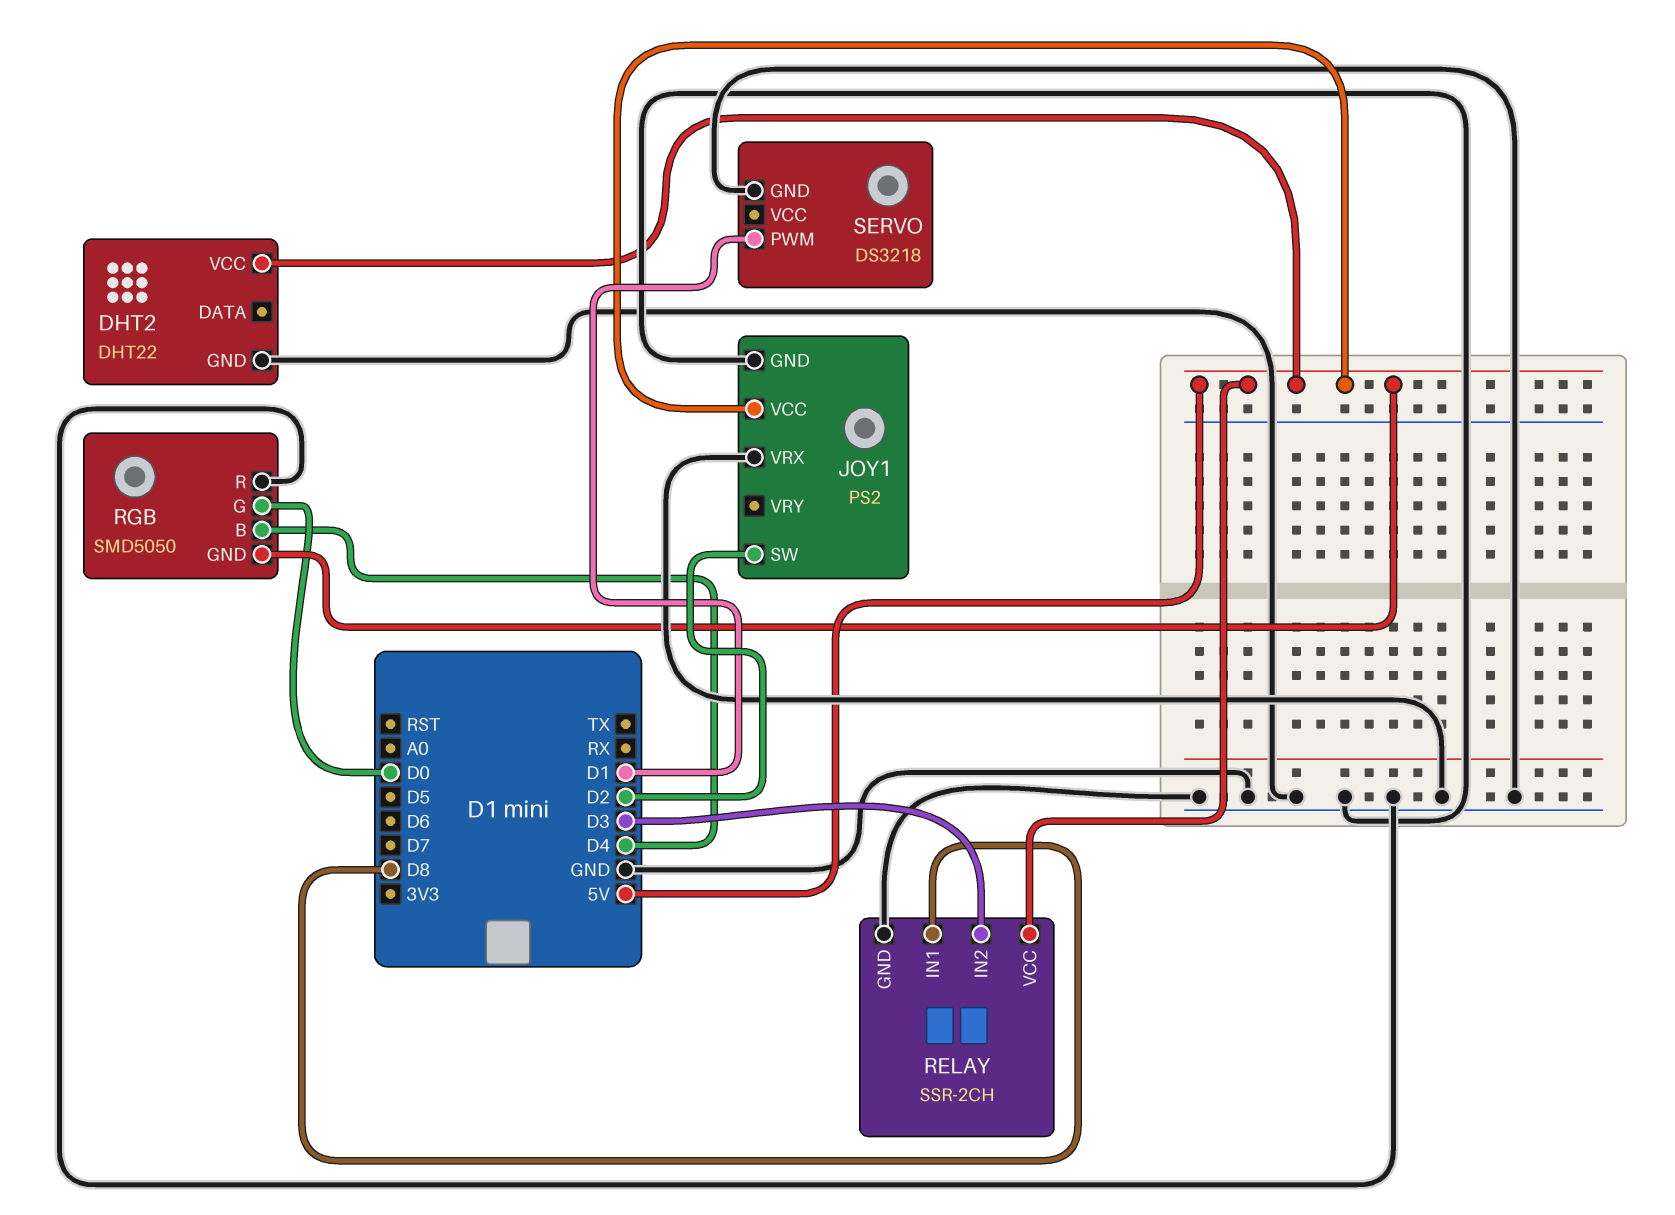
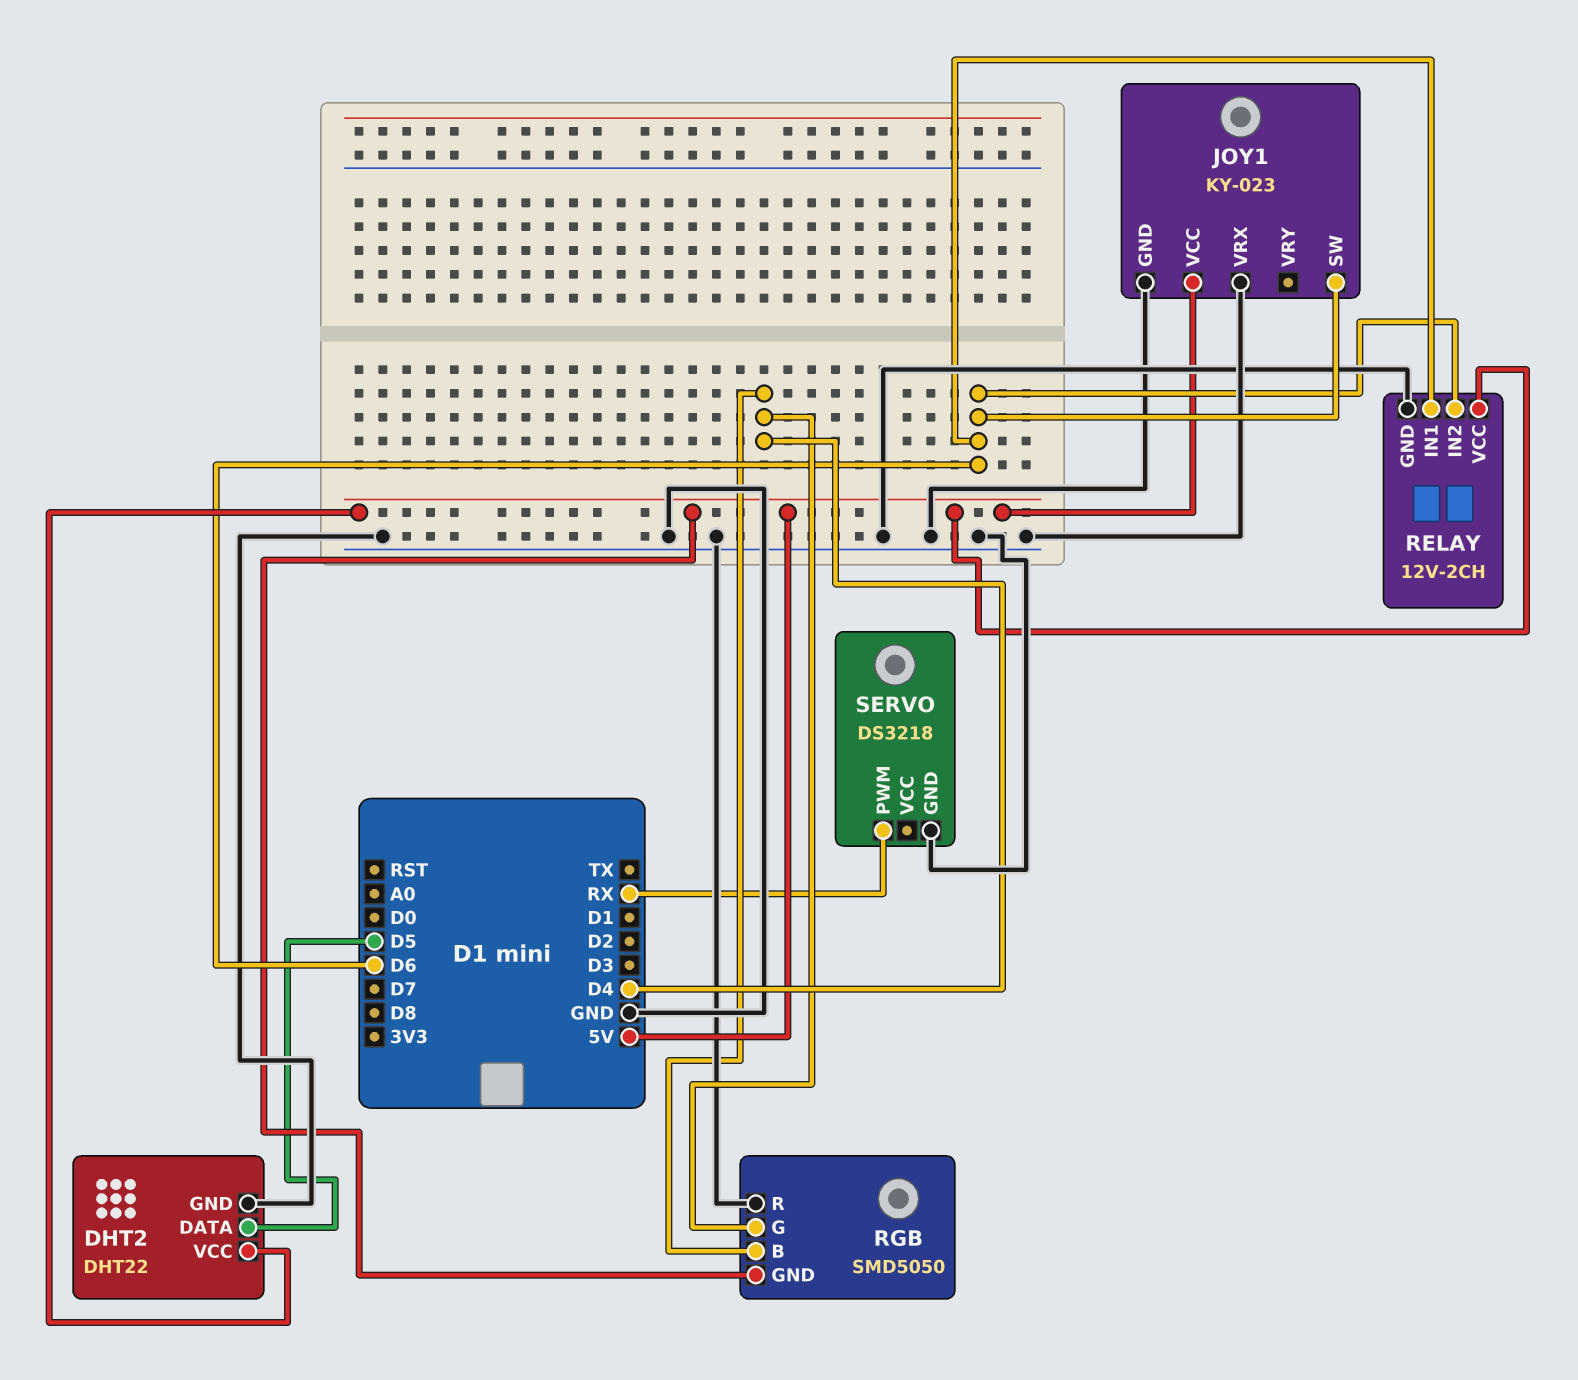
DHT2 pin DATA: none -> D5
JOY1: PS2 -> KY-023
JOY1 pin SW: D2 -> D6
RELAY: SSR-2CH -> 12V-2CH
RELAY pin IN1: D8 -> D6
RELAY pin IN2: D3 -> D6
RGB pin G: D0 -> D4
SERVO pin PWM: D1 -> RX

